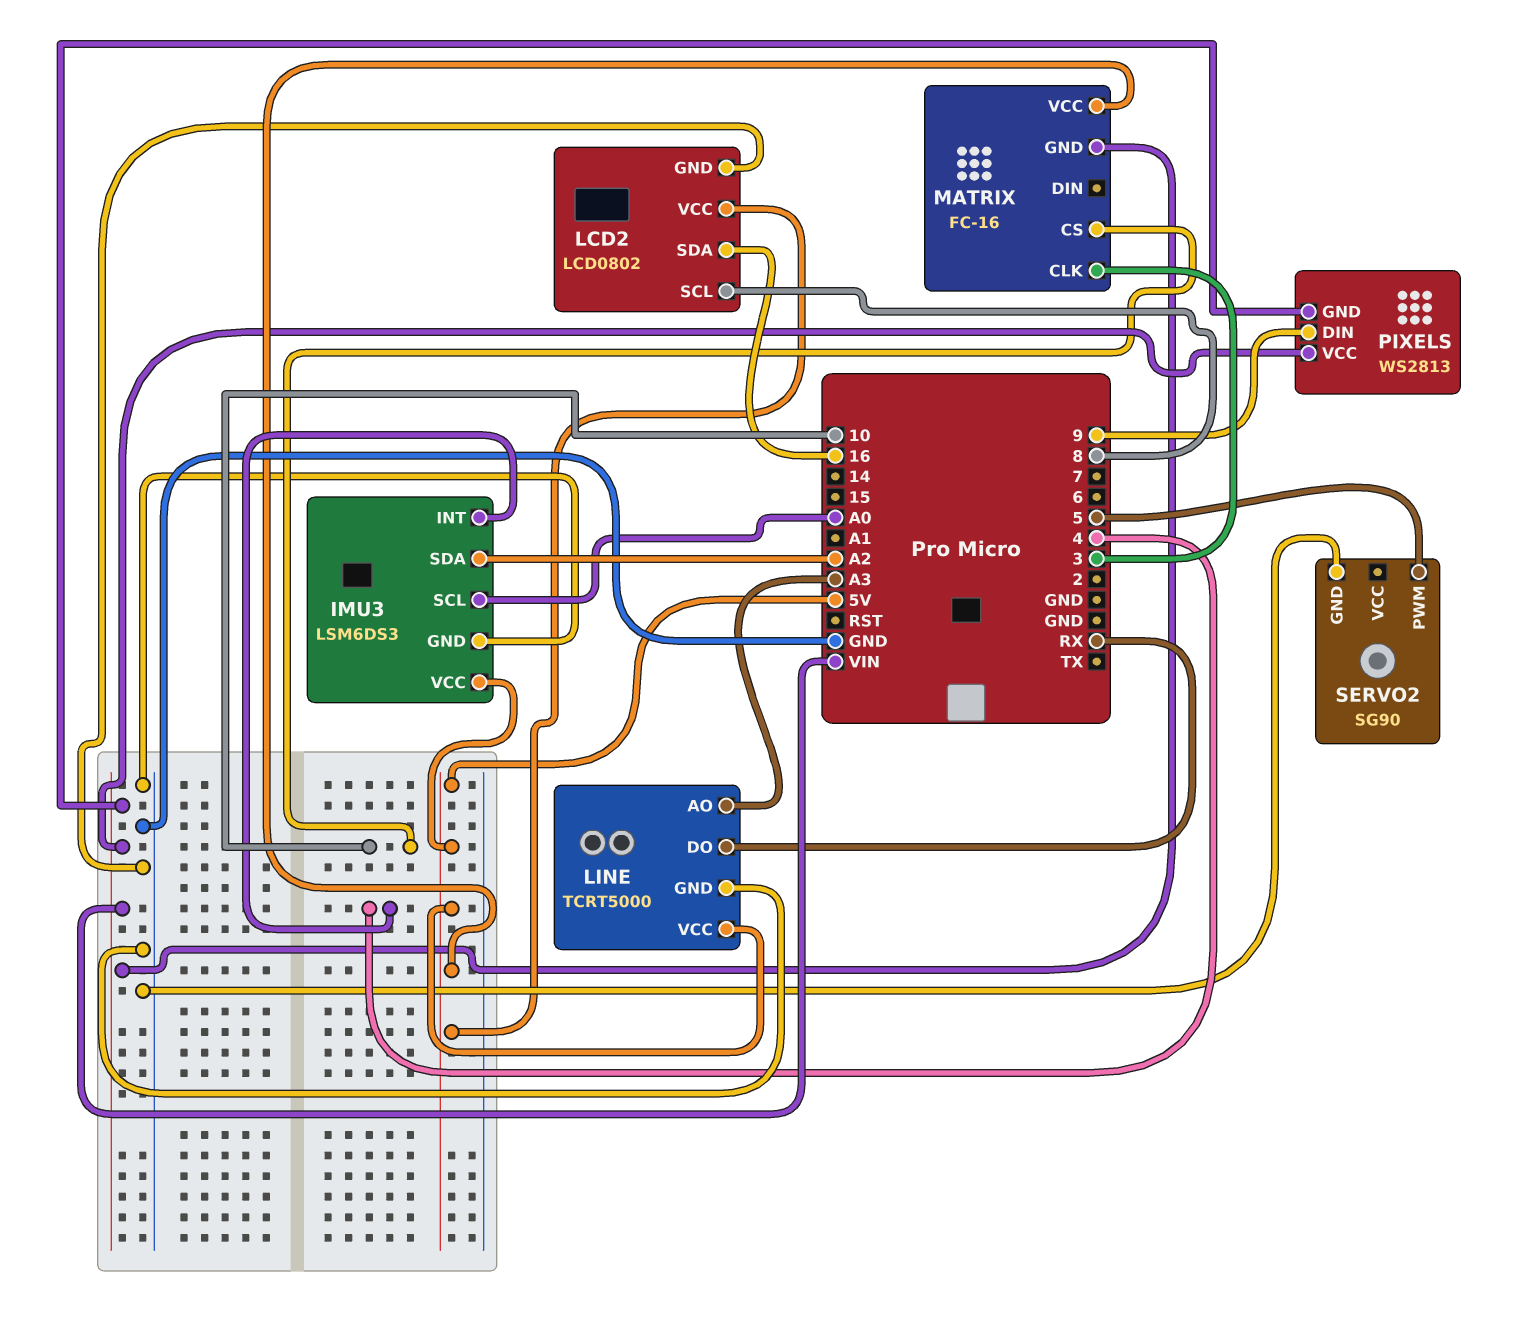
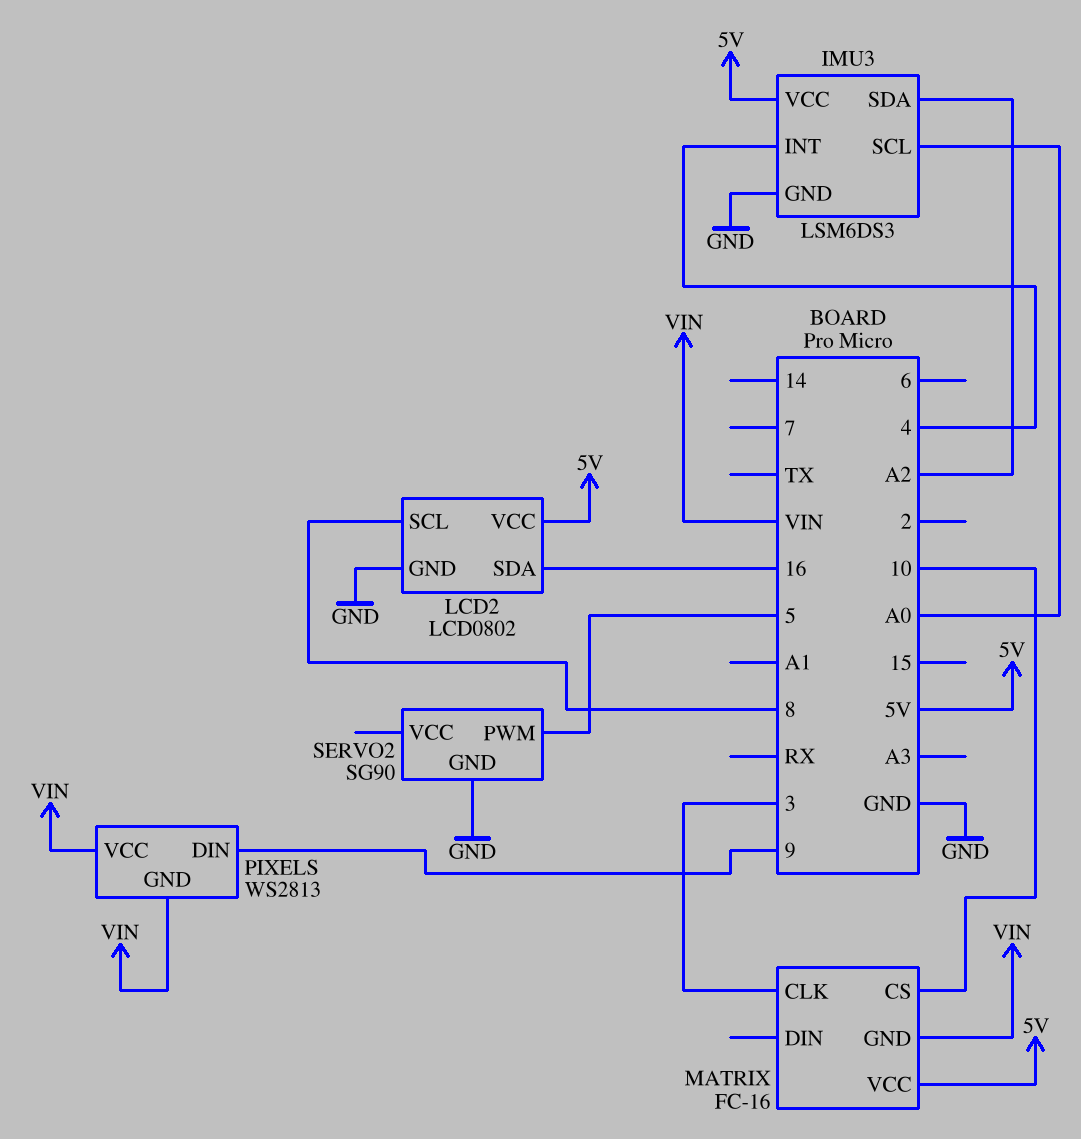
LINE: TCRT5000 -> none
LINE pin AO: A3 -> none
LINE pin DO: RX -> none
LINE pin GND: GND -> none
LINE pin VCC: 5V -> none

